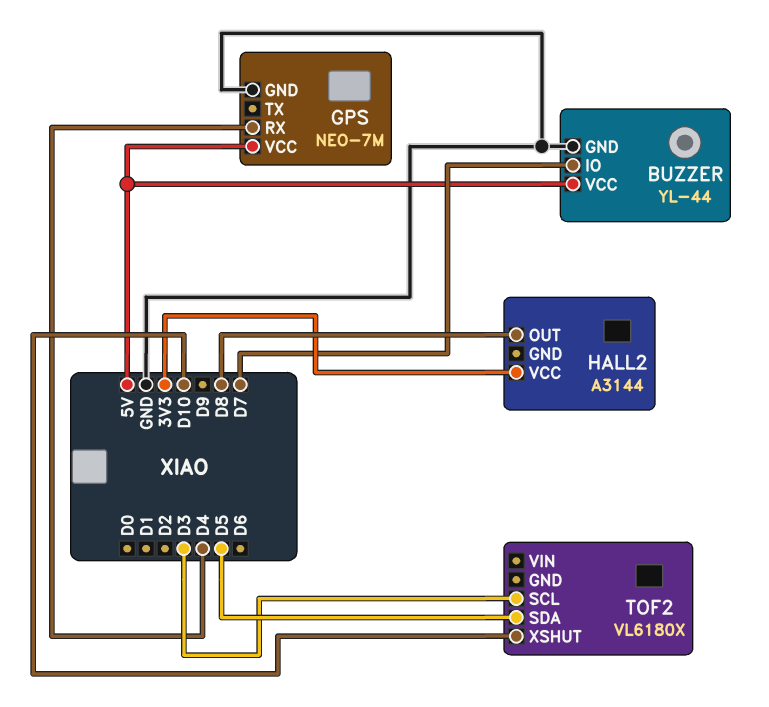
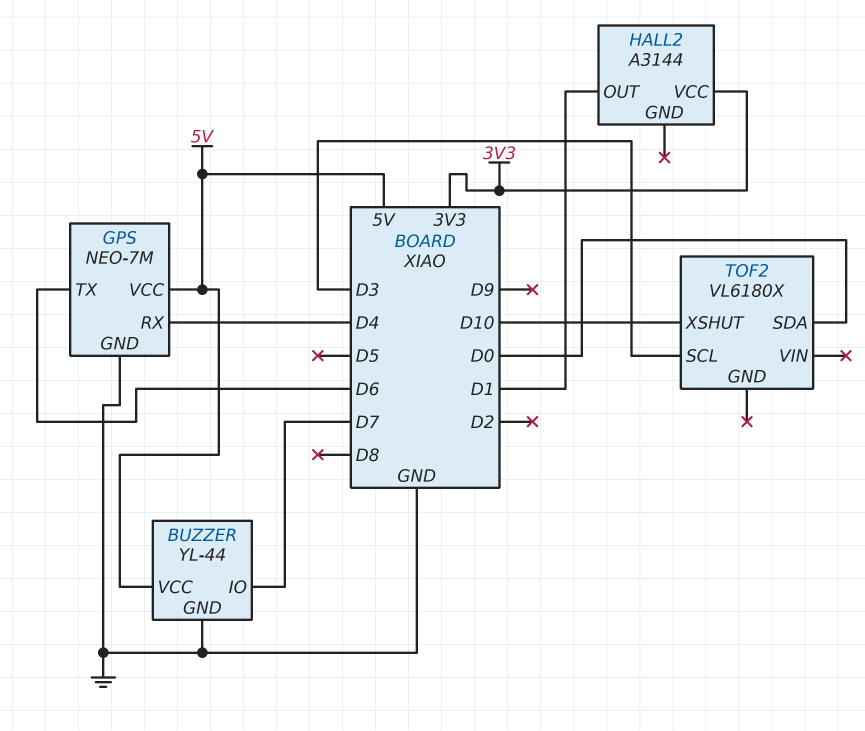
GPS pin TX: none -> D6
HALL2 pin OUT: D8 -> D1
TOF2 pin SDA: D5 -> D0

